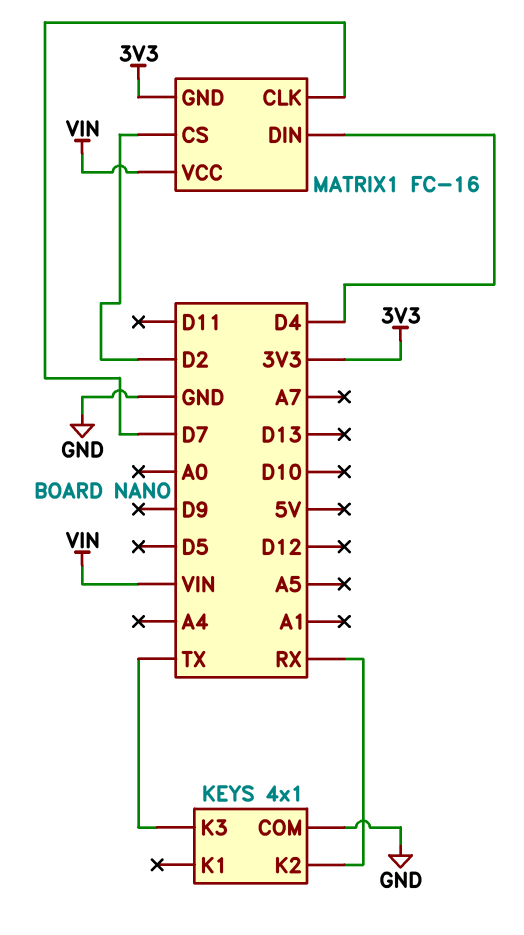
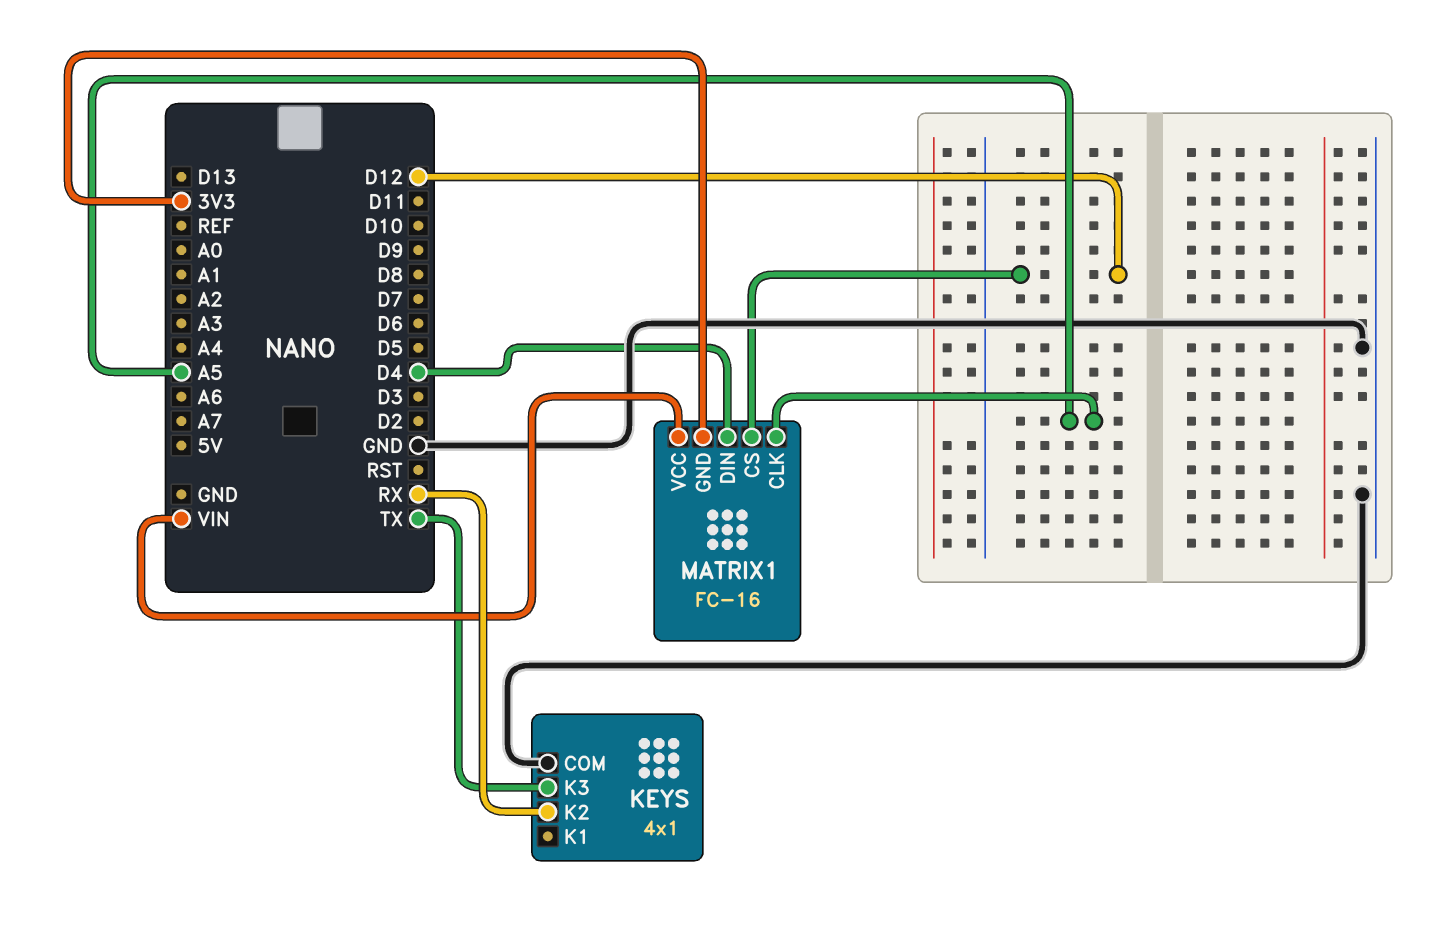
MATRIX1 pin CLK: D7 -> A5
MATRIX1 pin CS: D2 -> D12

